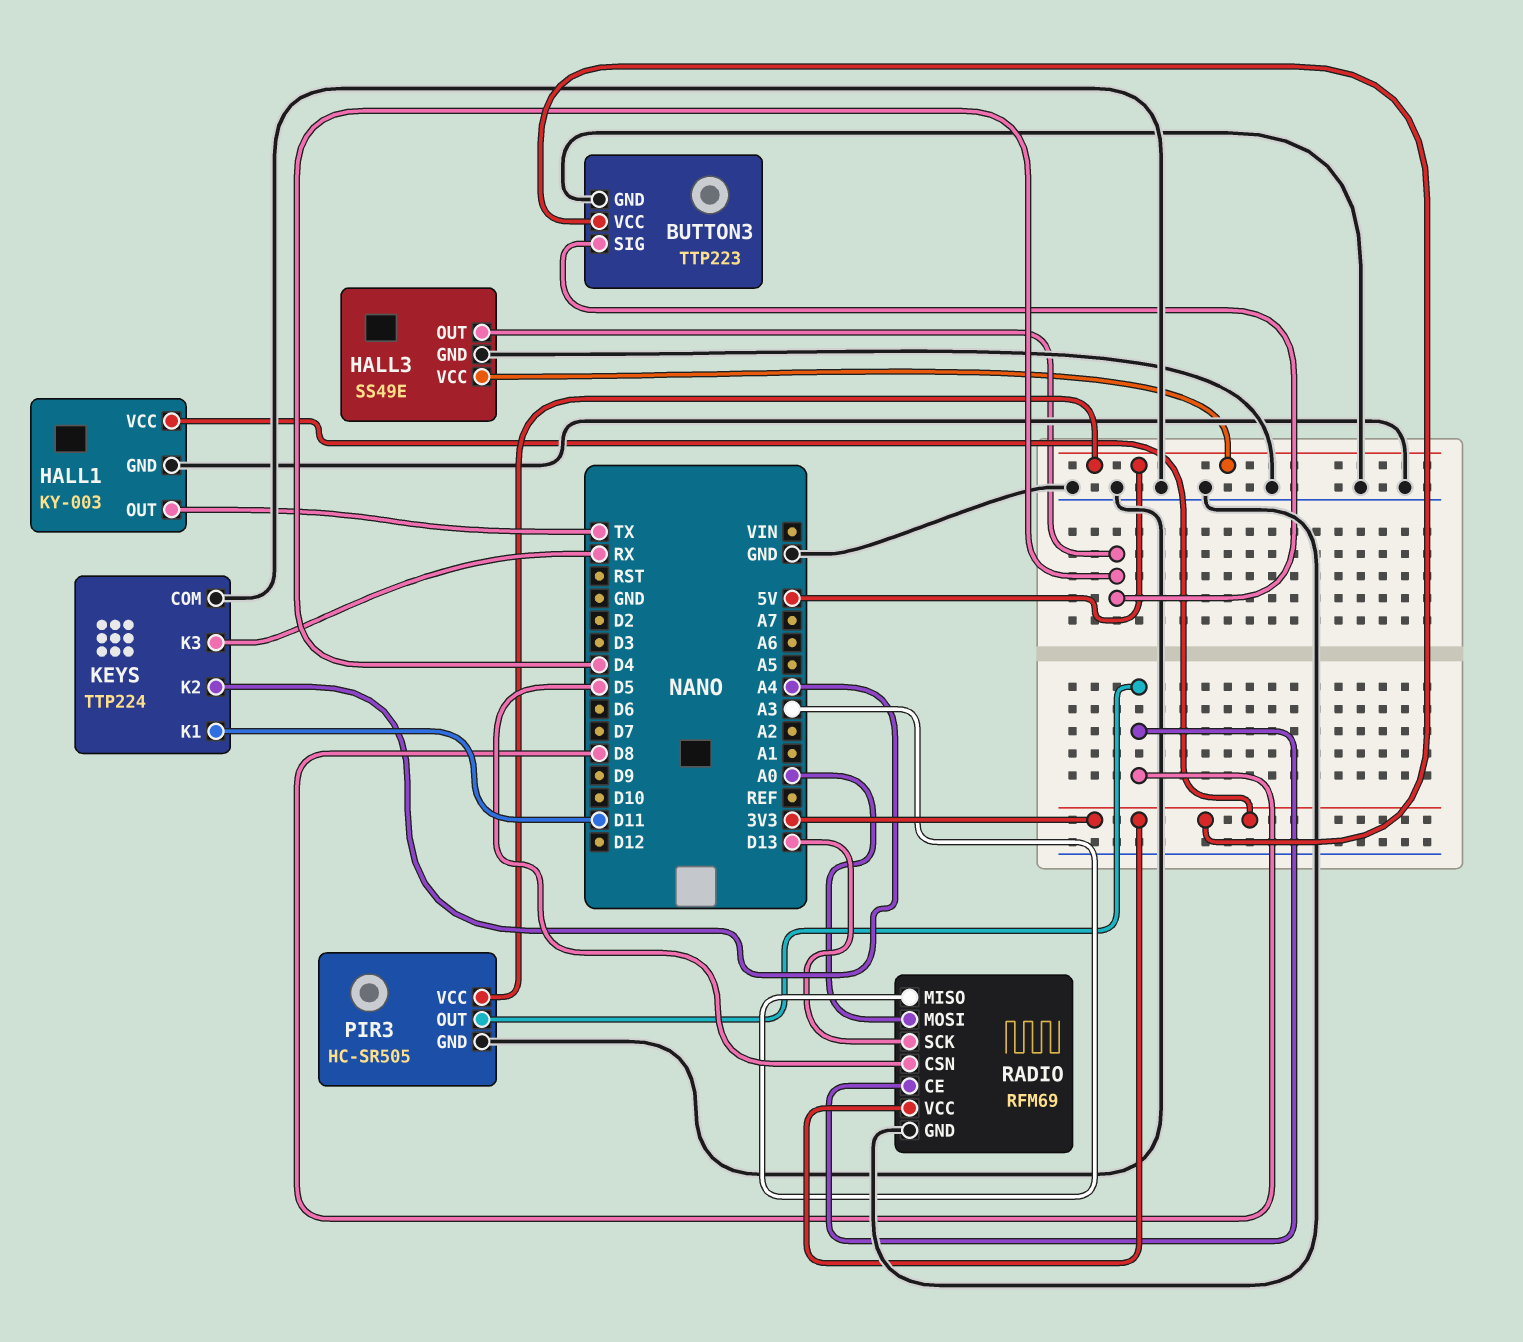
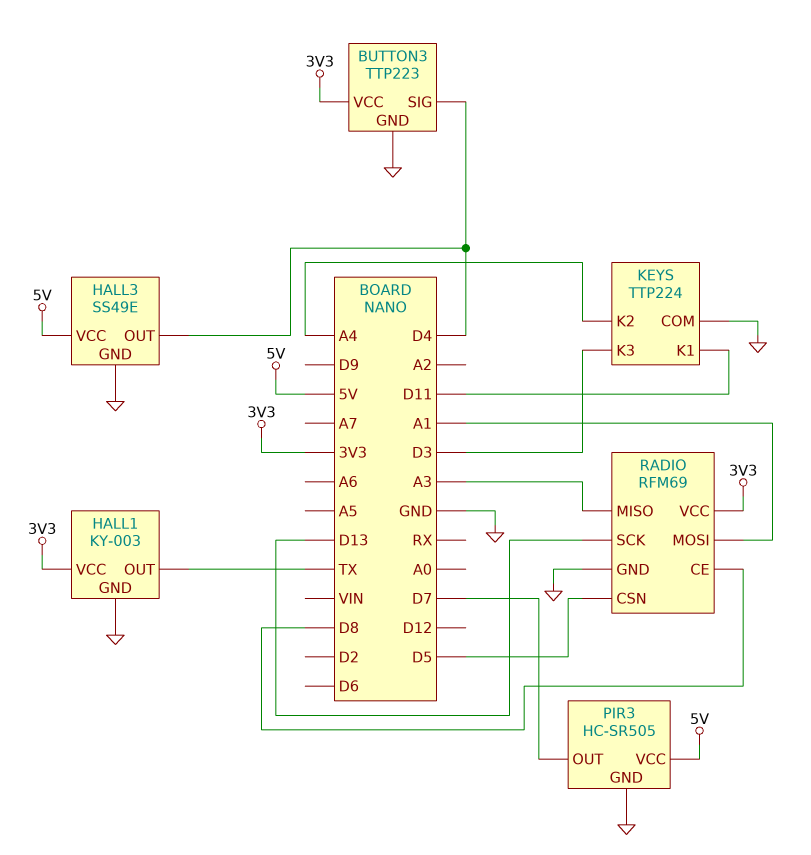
KEYS pin K3: RX -> D3
PIR3 pin OUT: D8 -> D7
RADIO pin MOSI: A0 -> A1

